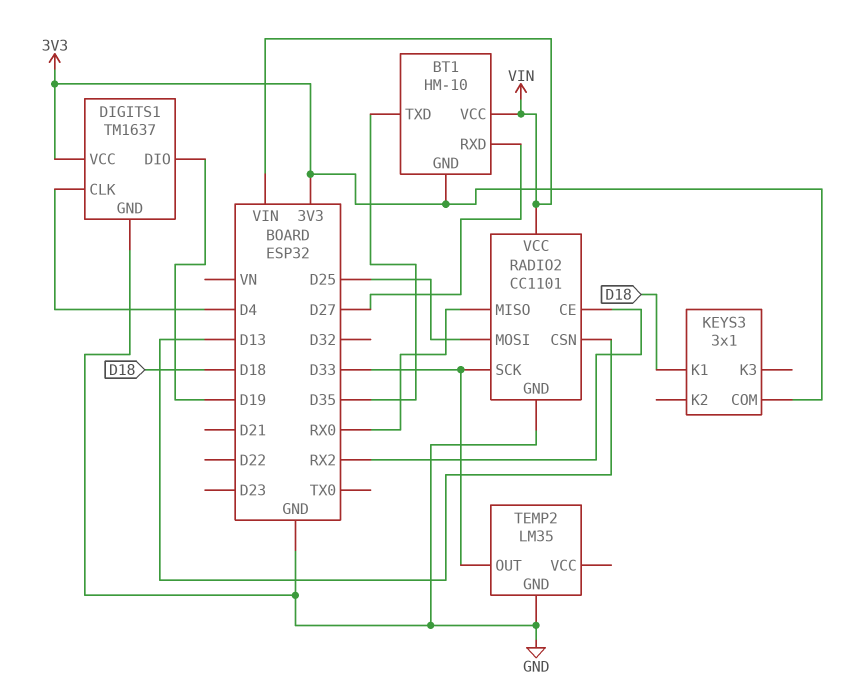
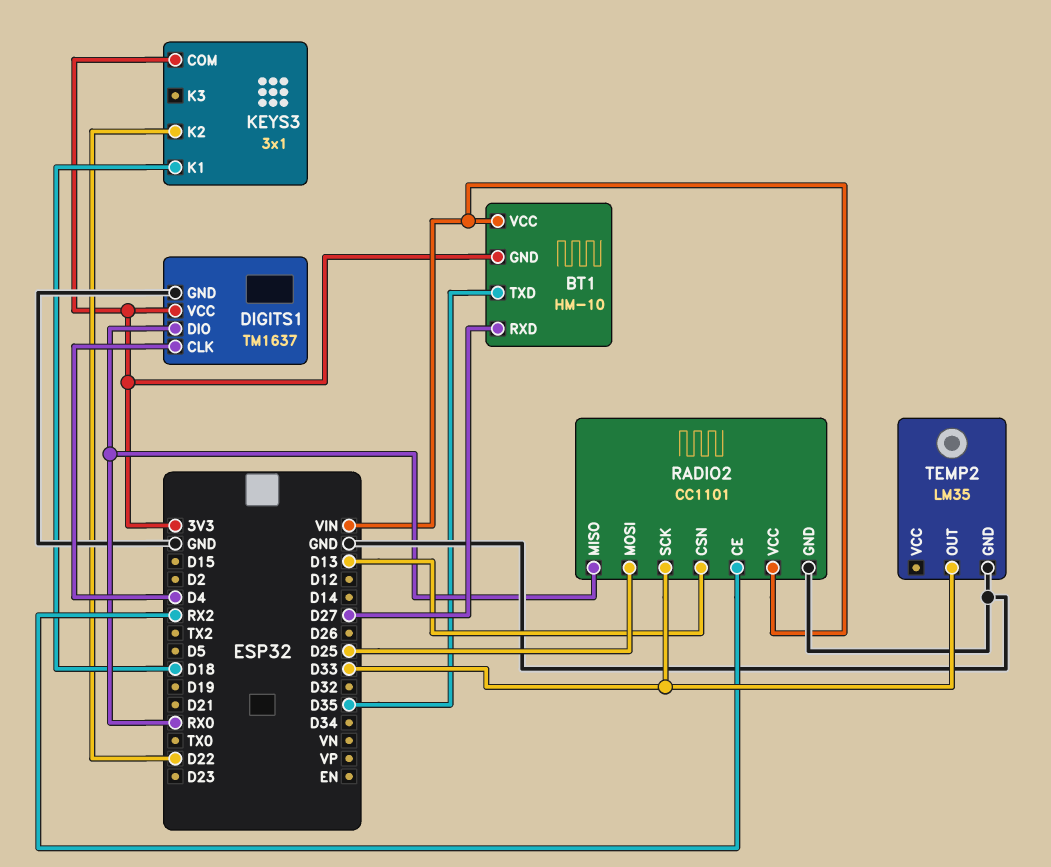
DIGITS1 pin DIO: D19 -> RX0
KEYS3 pin K2: none -> D22

